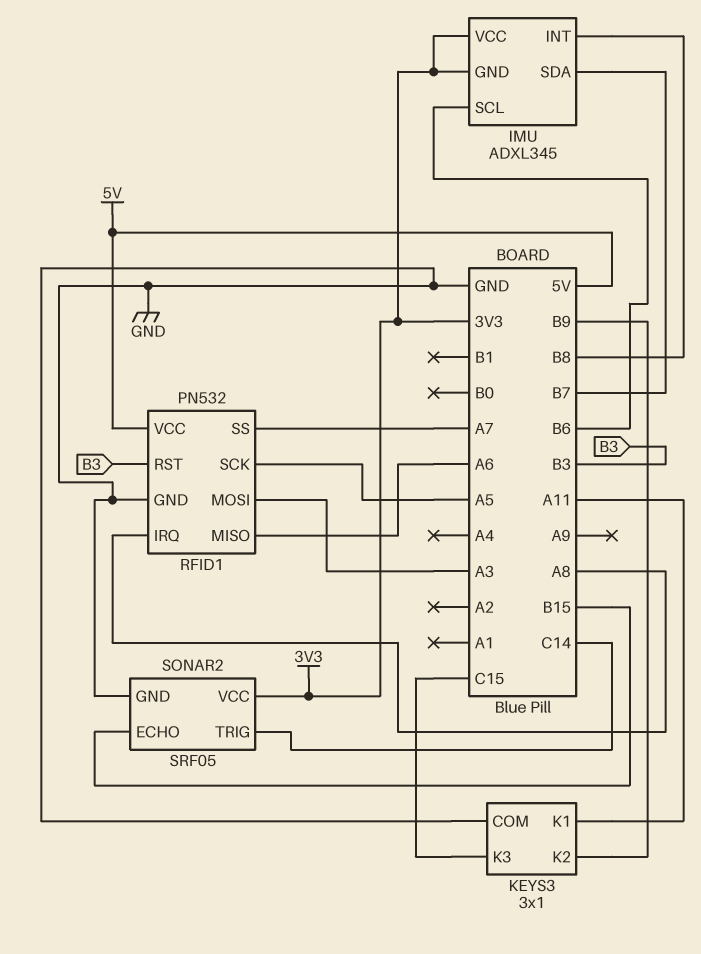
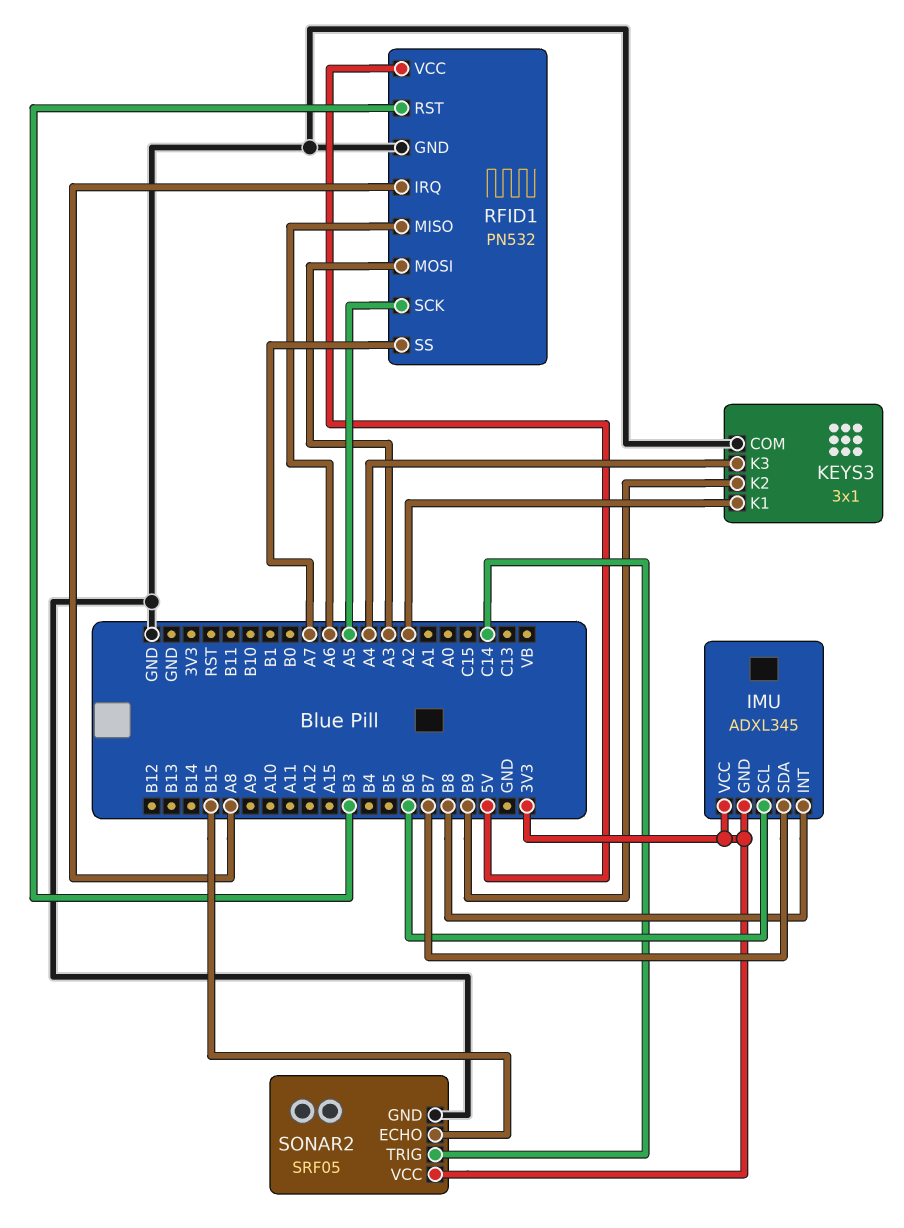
KEYS3 pin K1: A11 -> A2
KEYS3 pin K3: C15 -> A4

